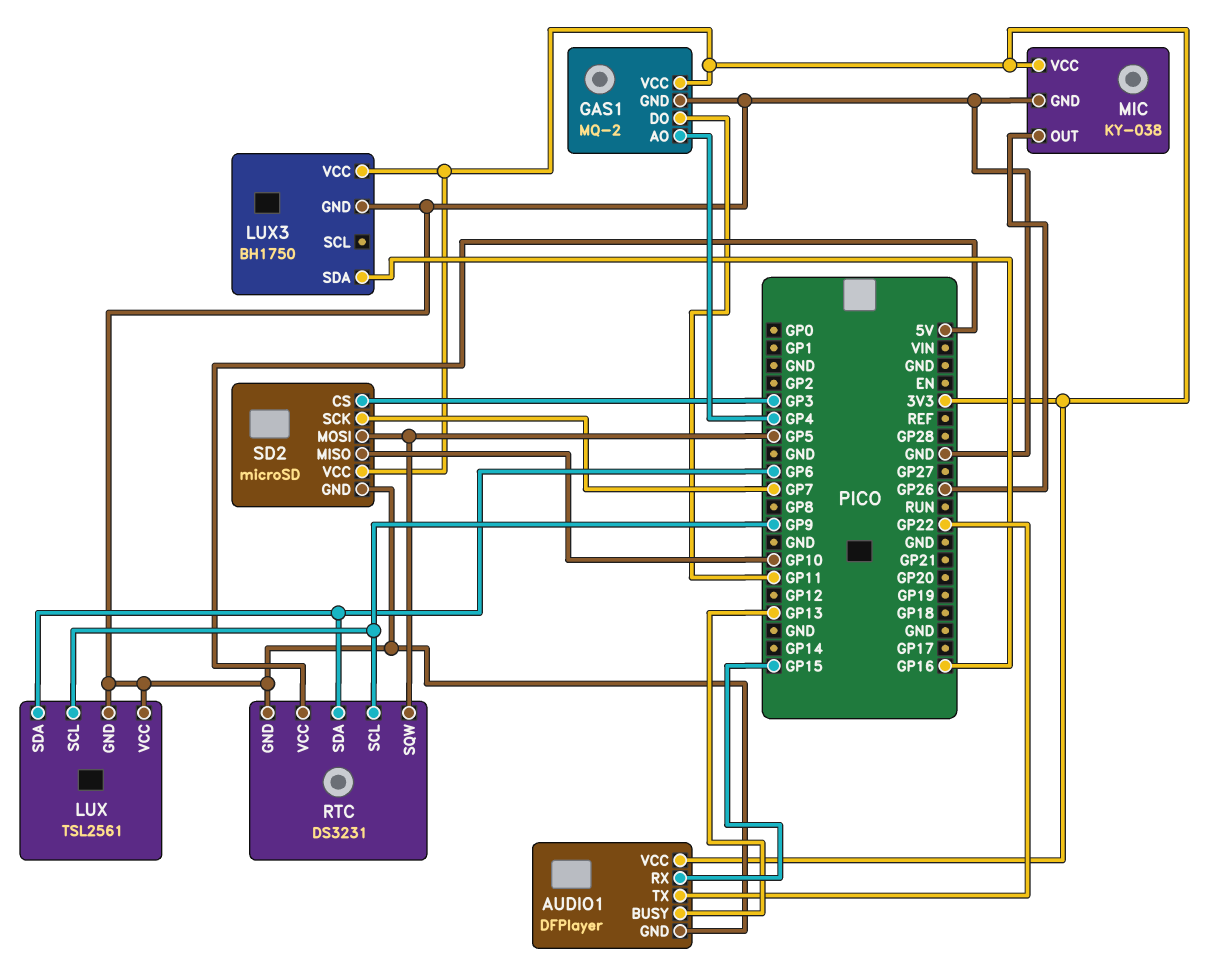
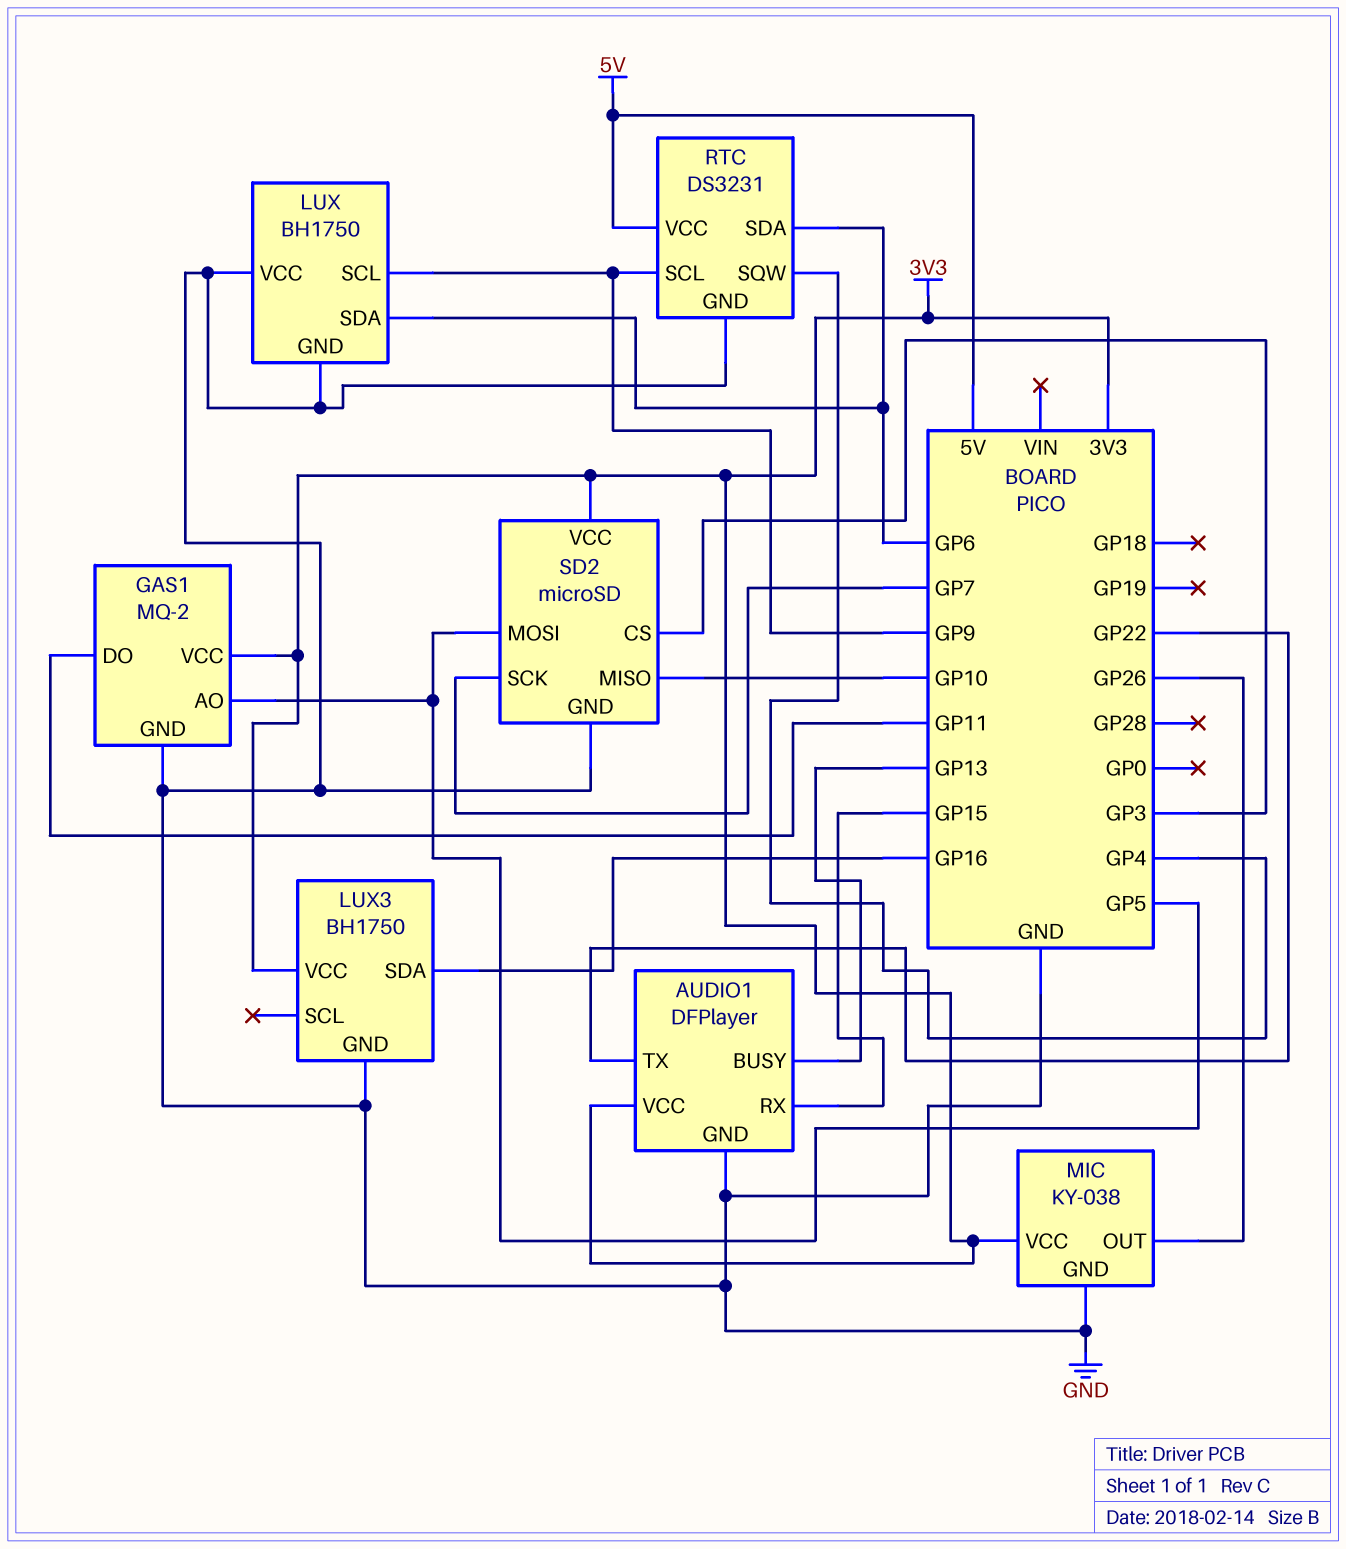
GAS1 pin AO: GP4 -> GP5
LUX: TSL2561 -> BH1750
RTC pin SQW: GP5 -> GP4

